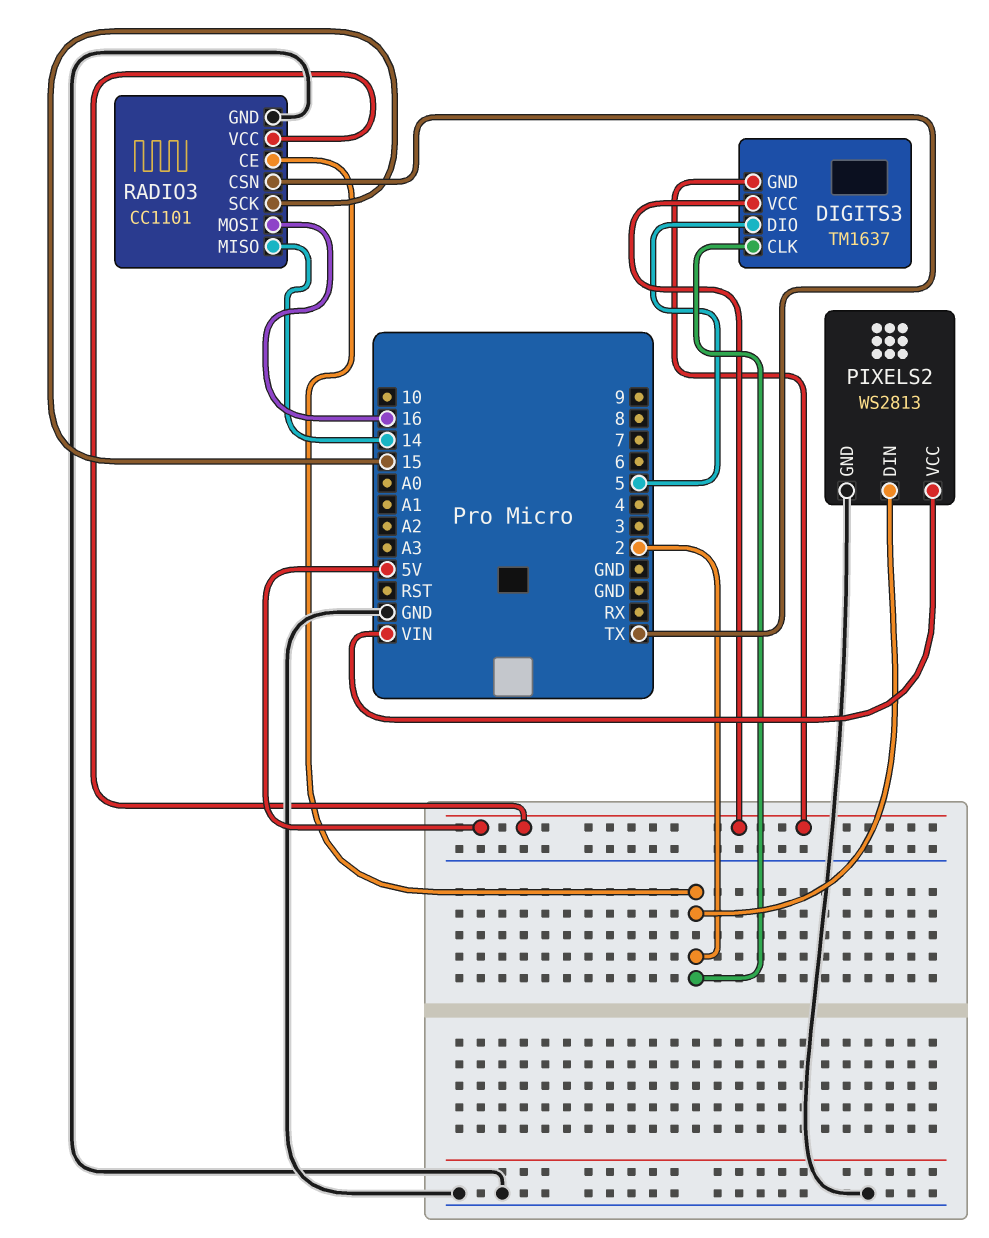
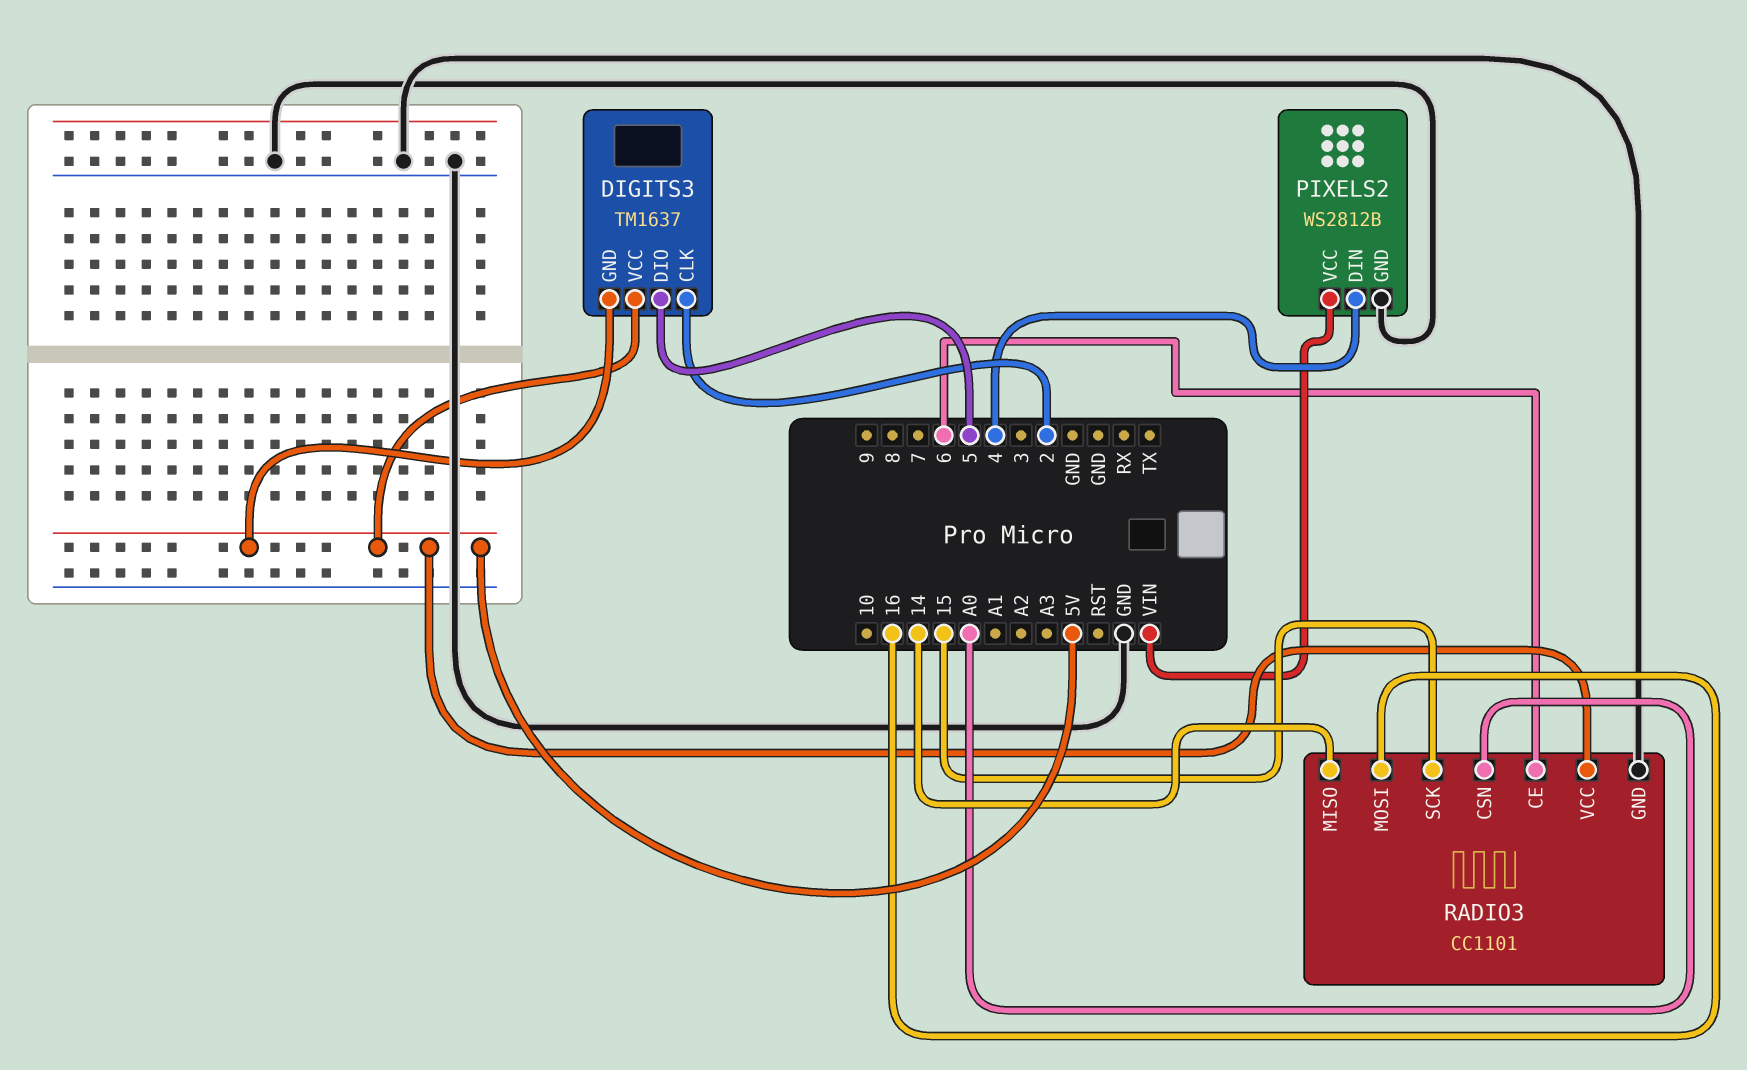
PIXELS2: WS2813 -> WS2812B
PIXELS2 pin DIN: 2 -> 4
RADIO3 pin CE: 2 -> 6
RADIO3 pin CSN: TX -> A0

